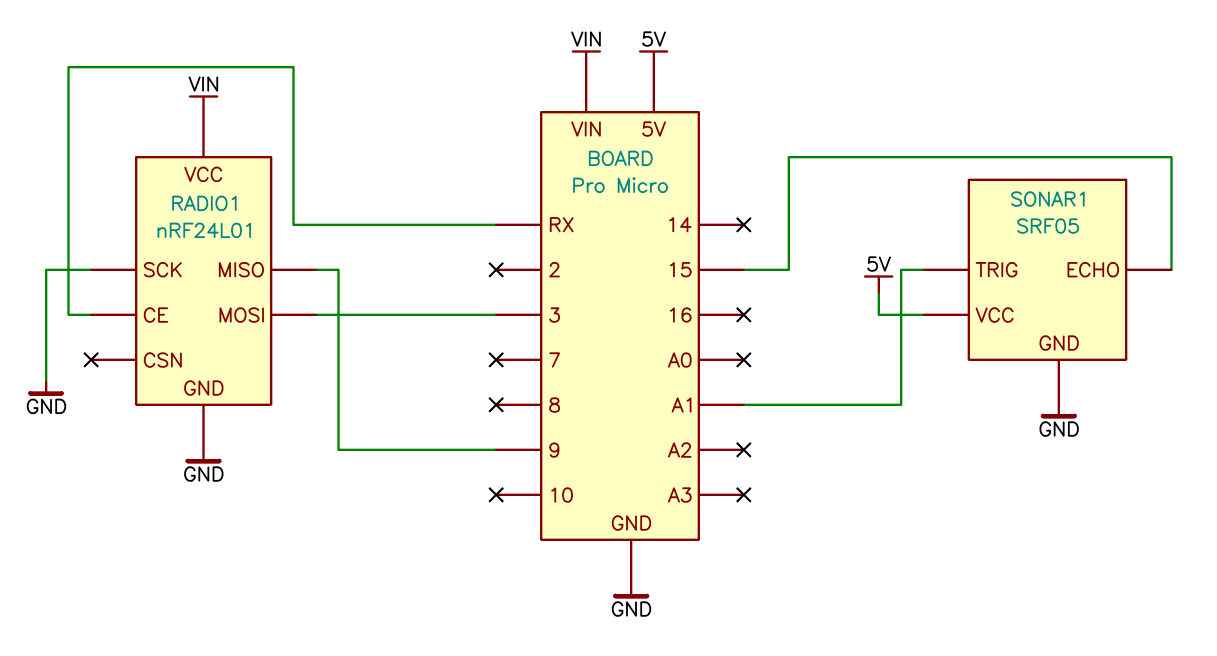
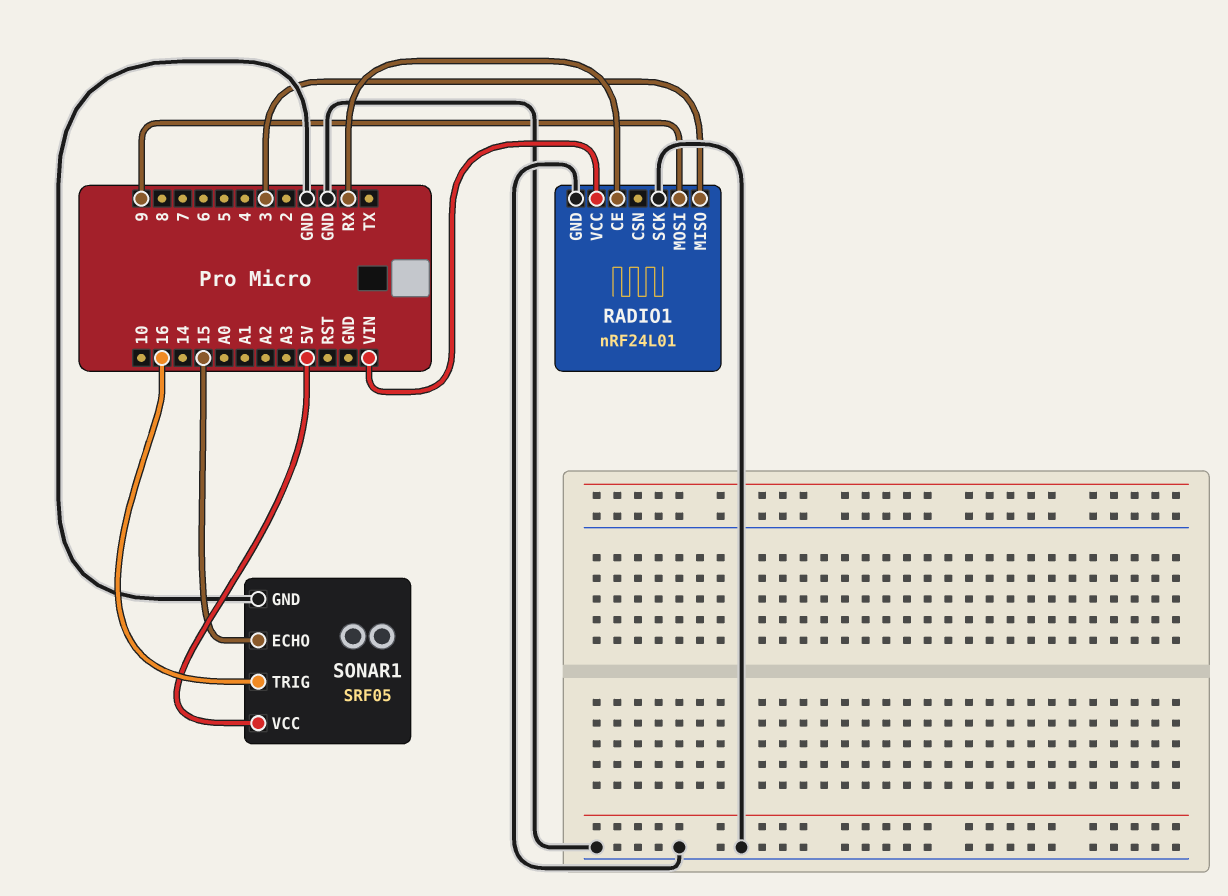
RADIO1 pin MISO: 9 -> 3
RADIO1 pin MOSI: 3 -> 9
SONAR1 pin TRIG: A1 -> 16

